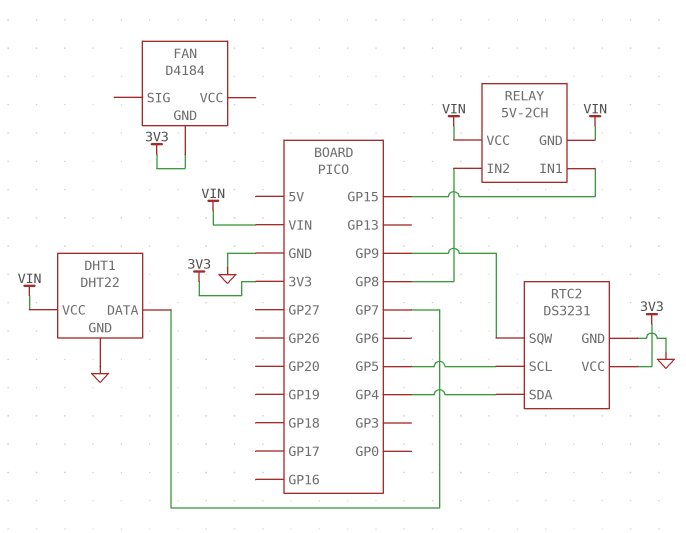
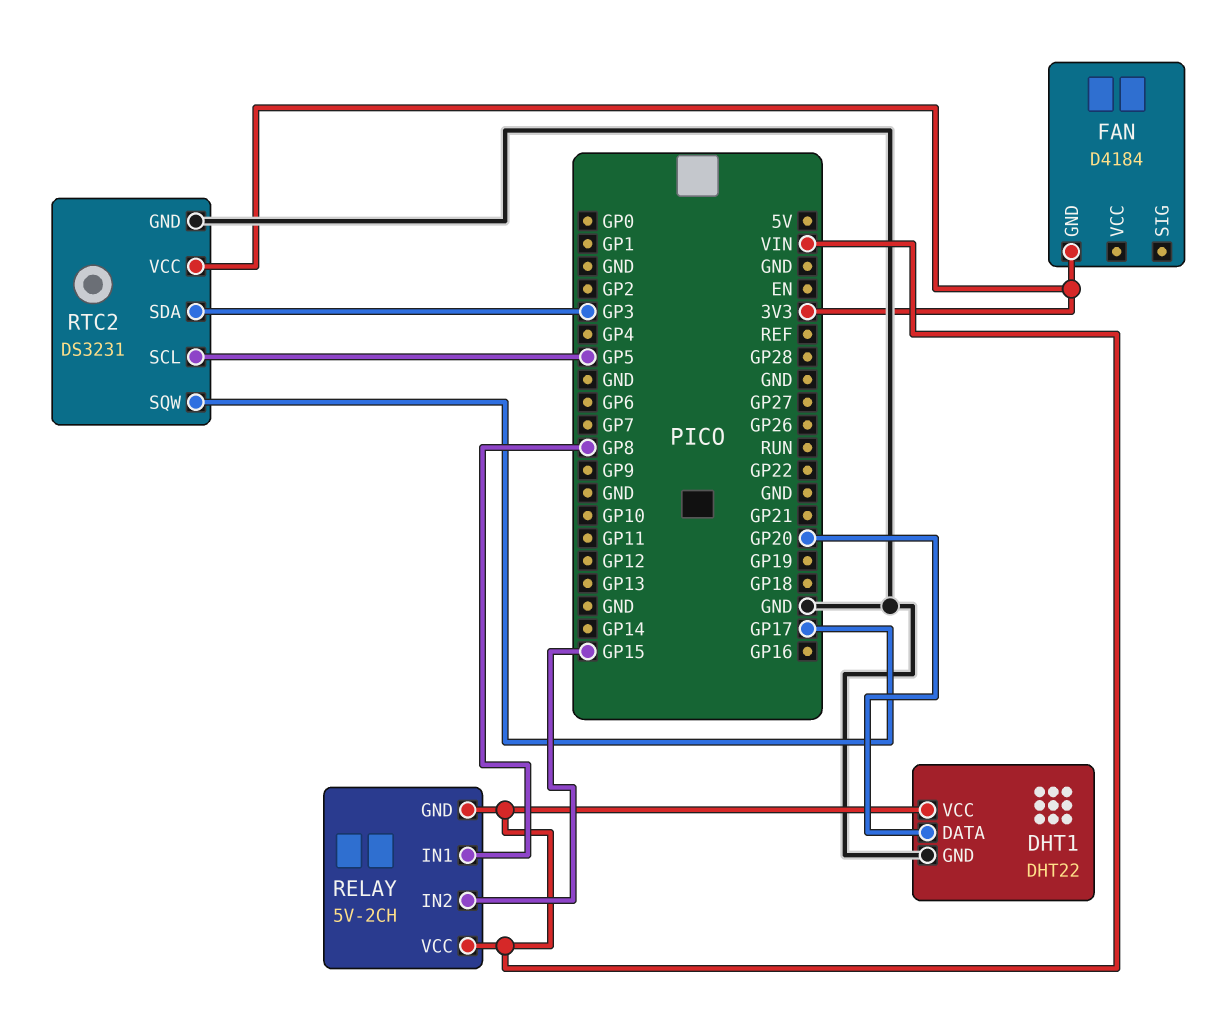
DHT1 pin DATA: GP7 -> GP20
RELAY pin IN1: GP15 -> GP8
RELAY pin IN2: GP8 -> GP15
RTC2 pin SDA: GP4 -> GP3
RTC2 pin SQW: GP9 -> GP17

